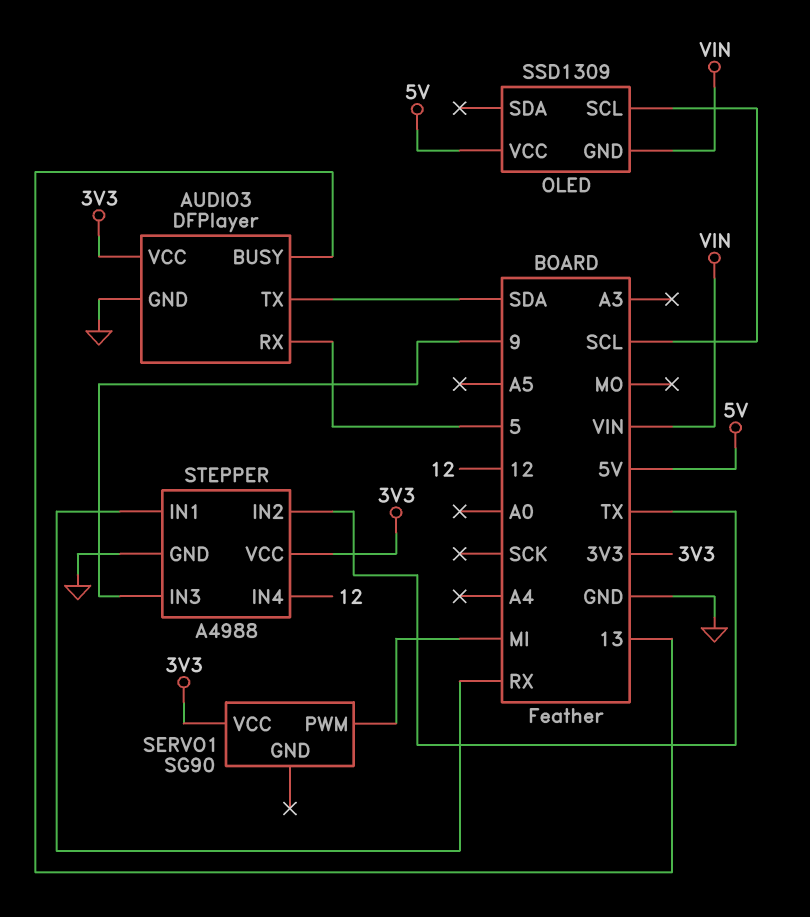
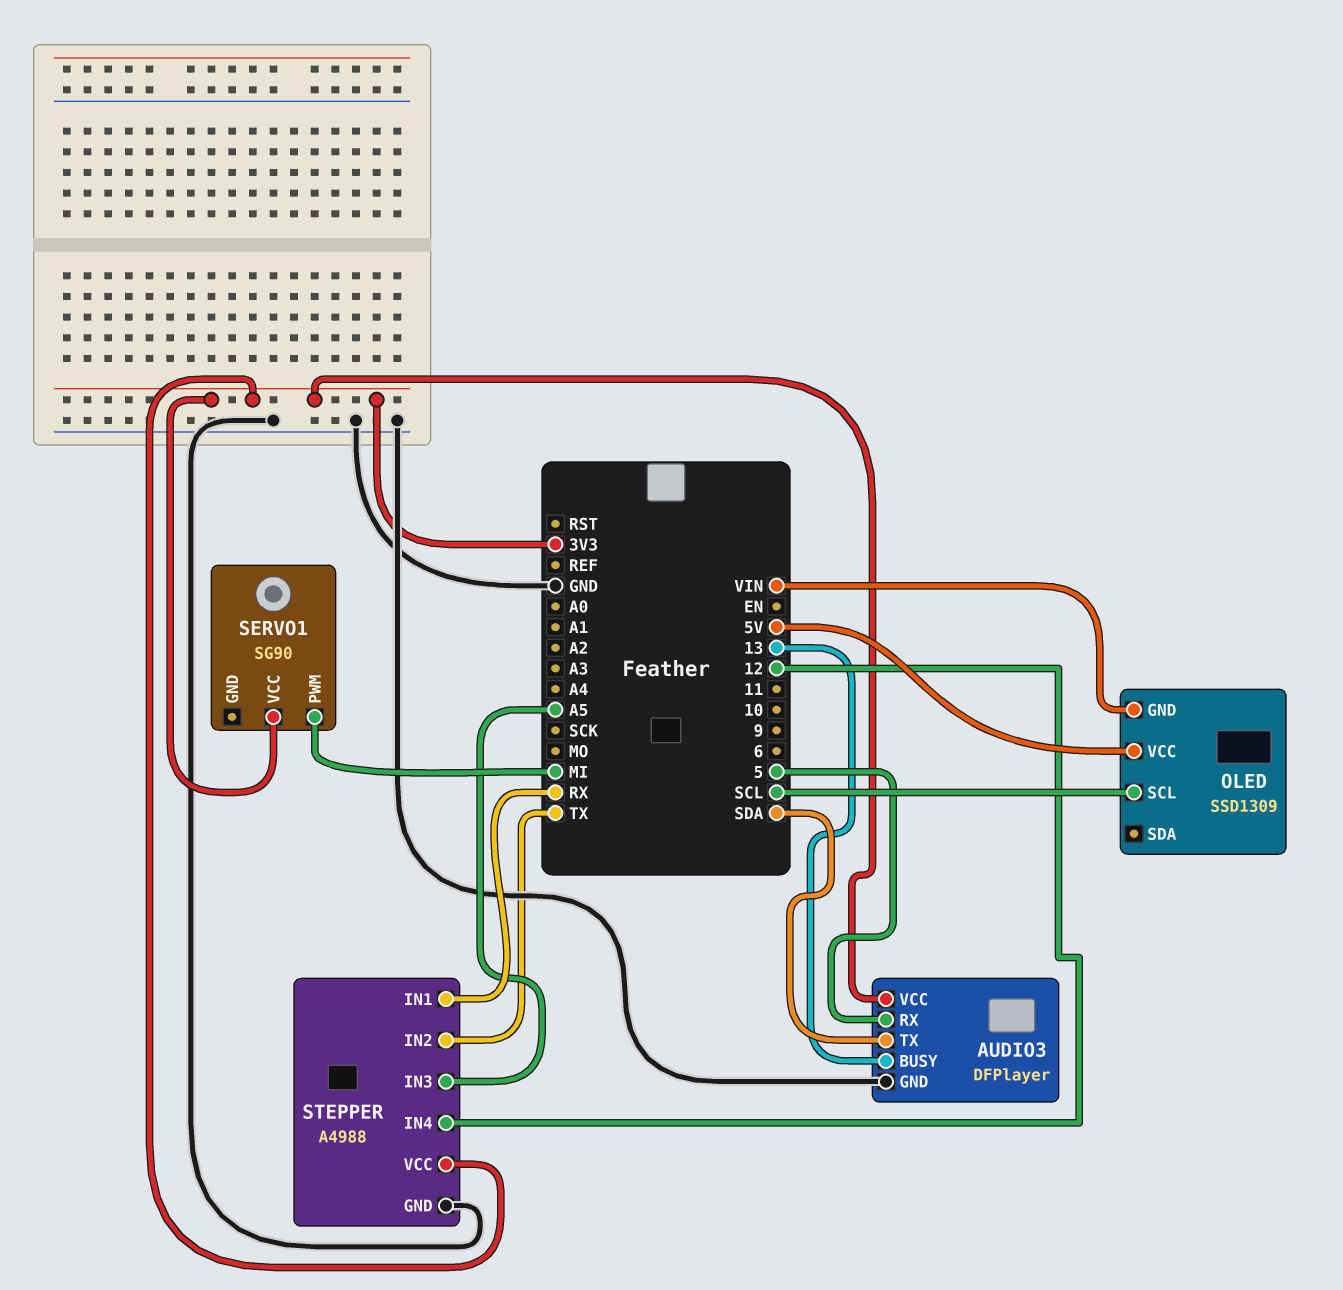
STEPPER pin IN3: 9 -> A5

